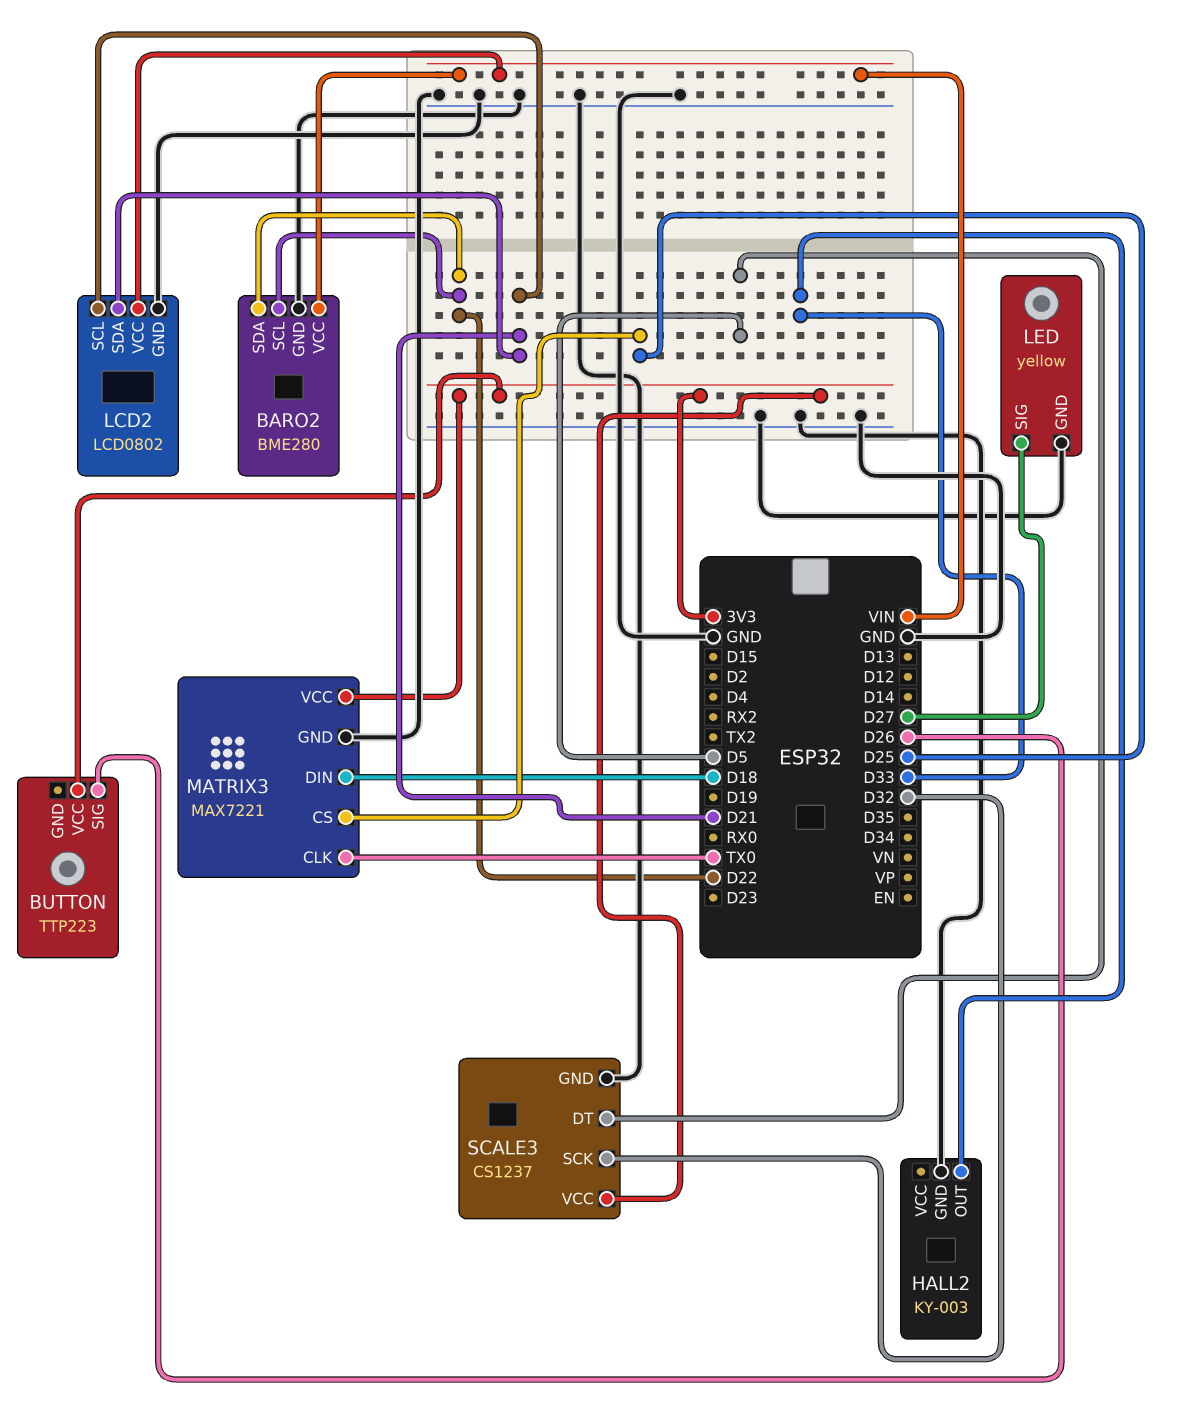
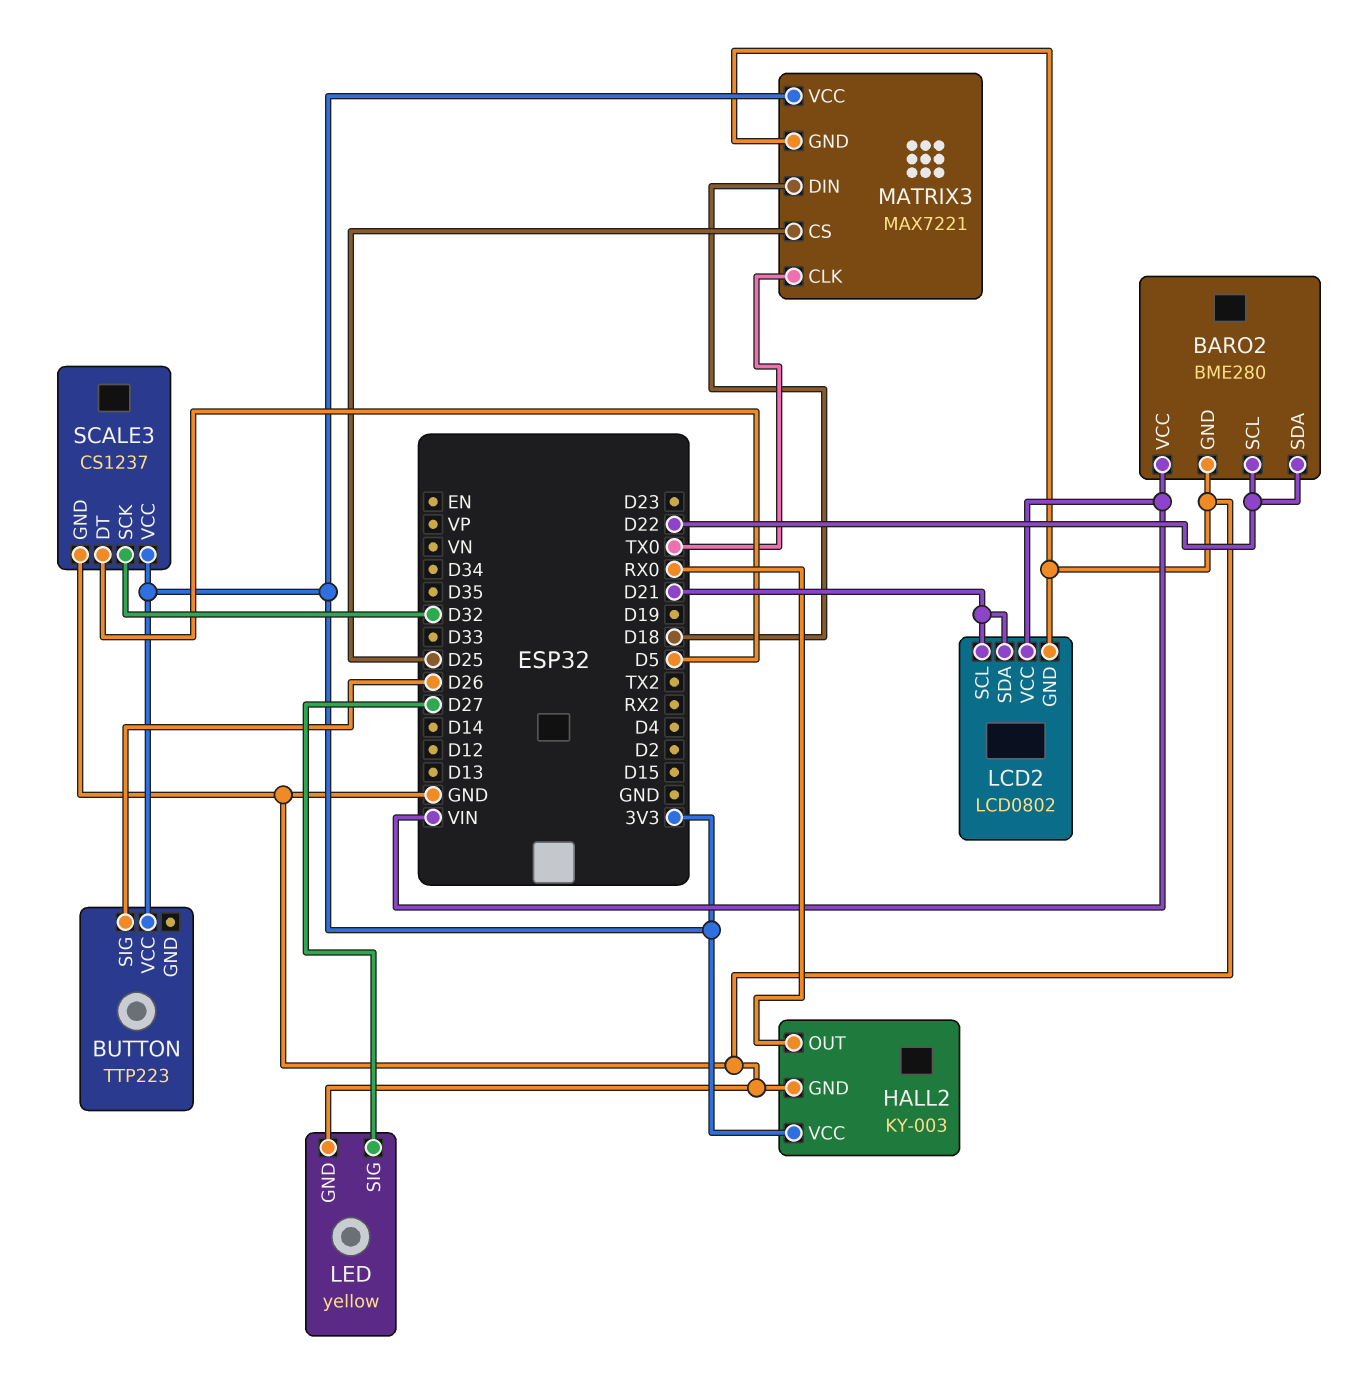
HALL2 pin OUT: D33 -> RX0
HALL2 pin VCC: none -> 3V3

